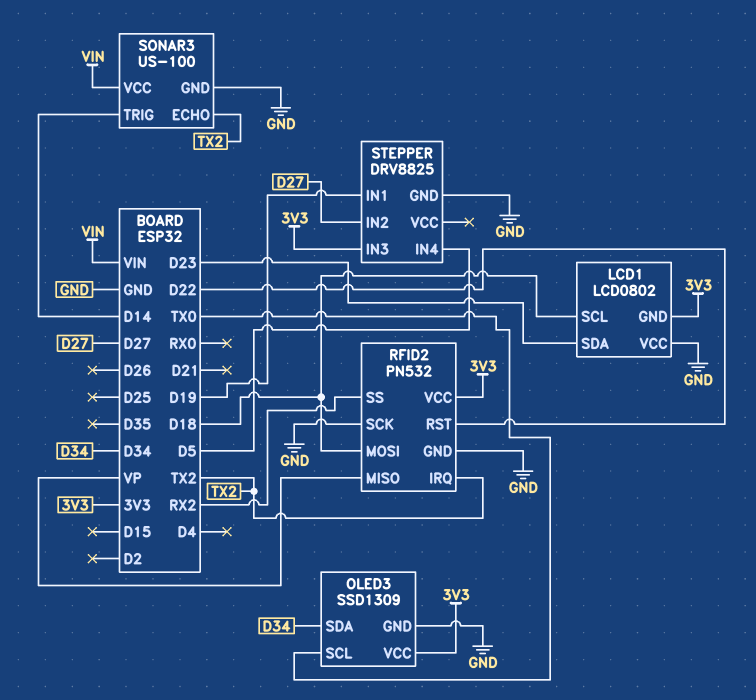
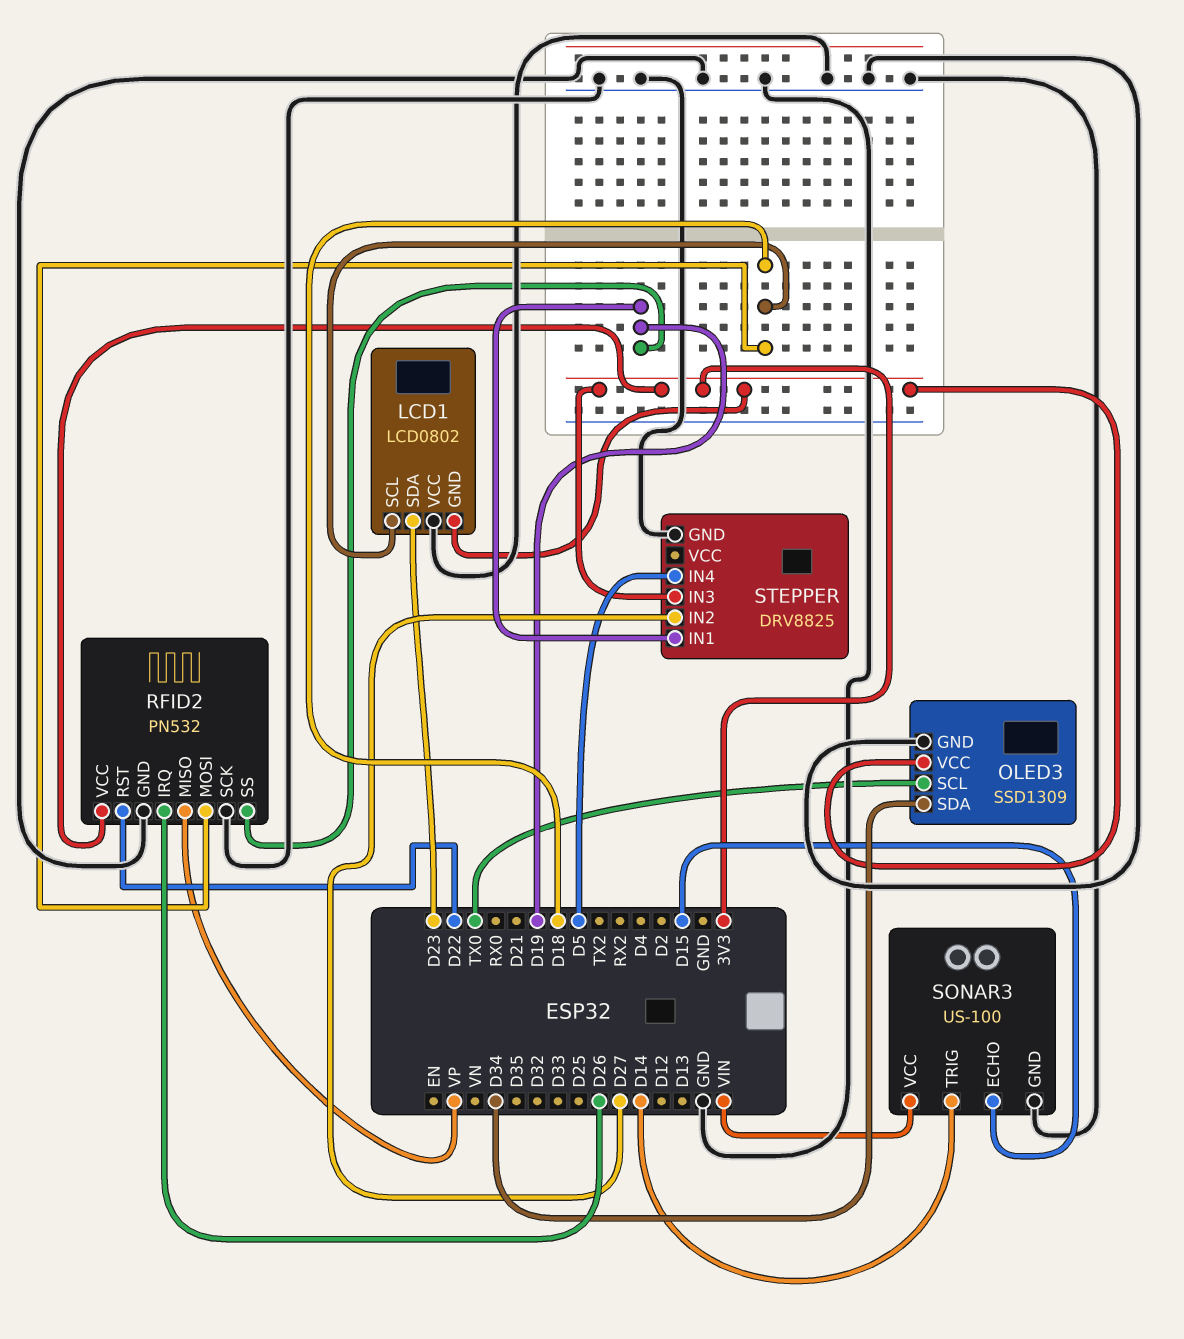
RFID2 pin IRQ: TX2 -> D26
RFID2 pin SS: RX2 -> D19
SONAR3 pin ECHO: TX2 -> D15

